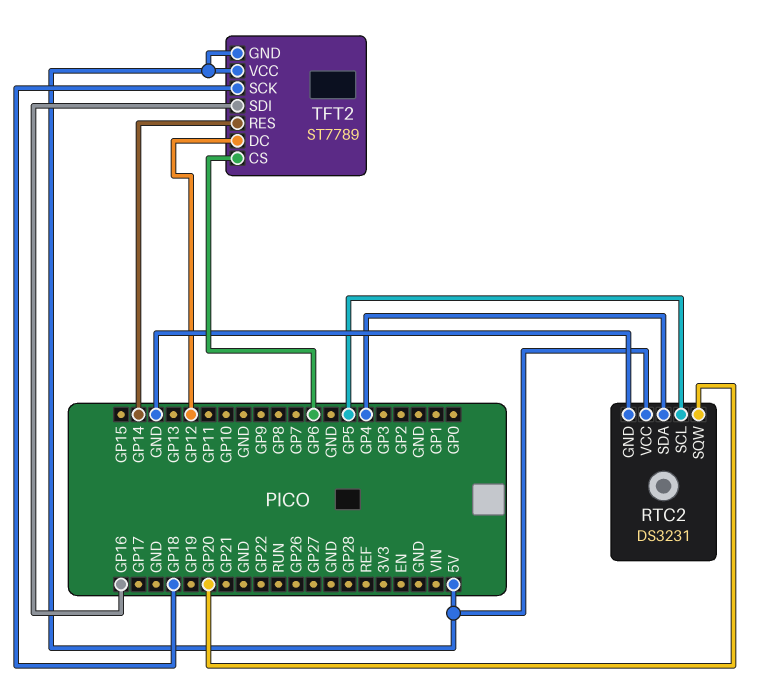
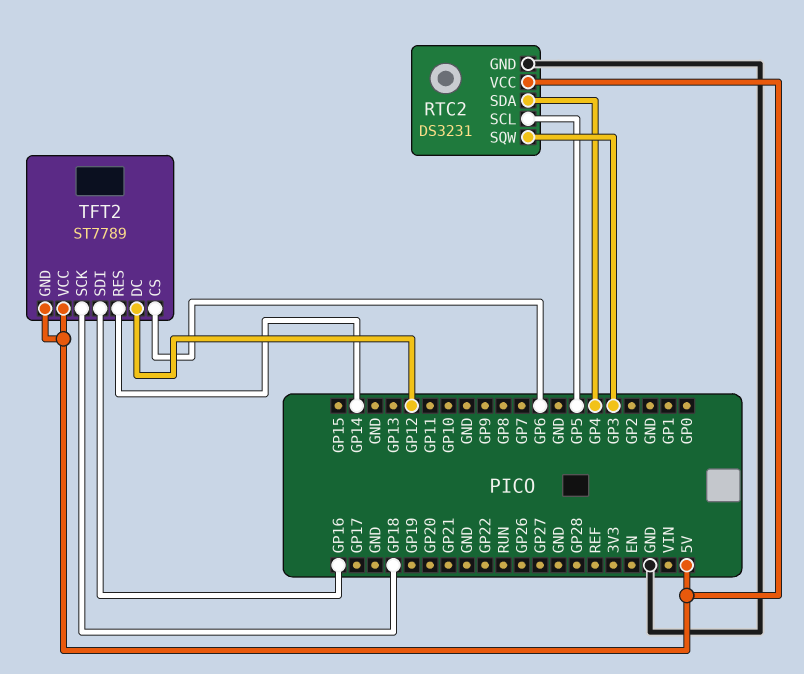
RTC2 pin SQW: GP20 -> GP3

